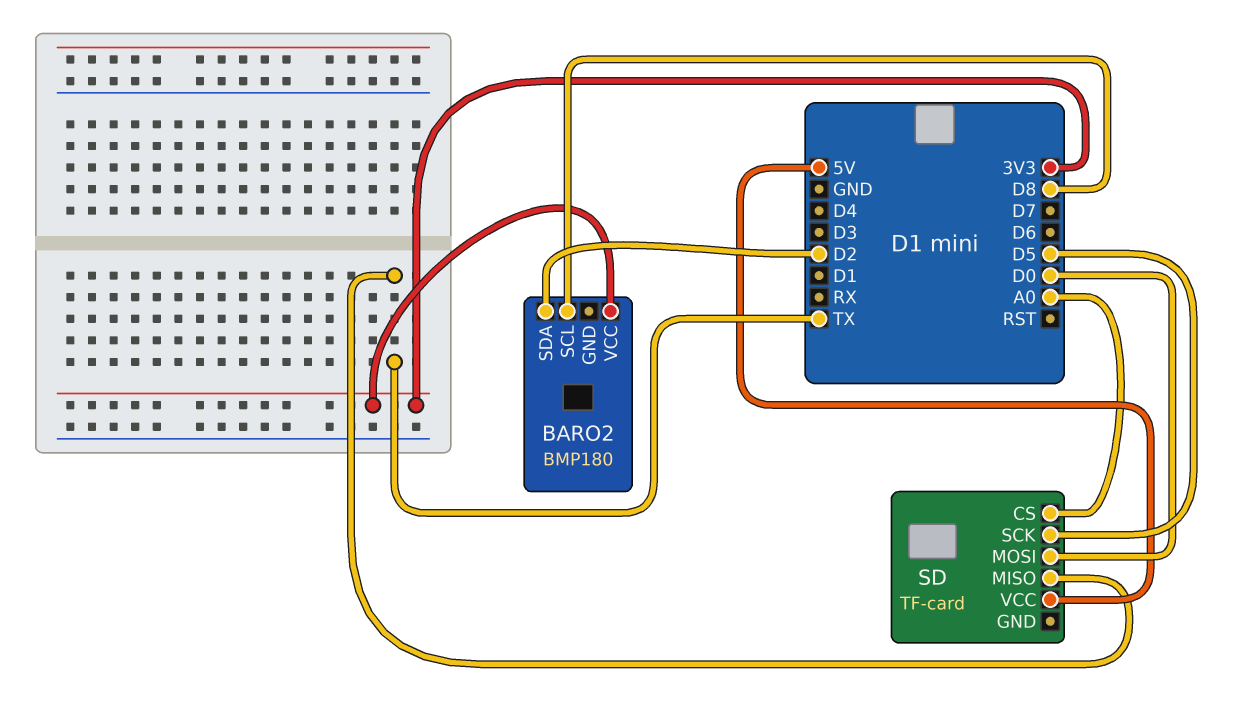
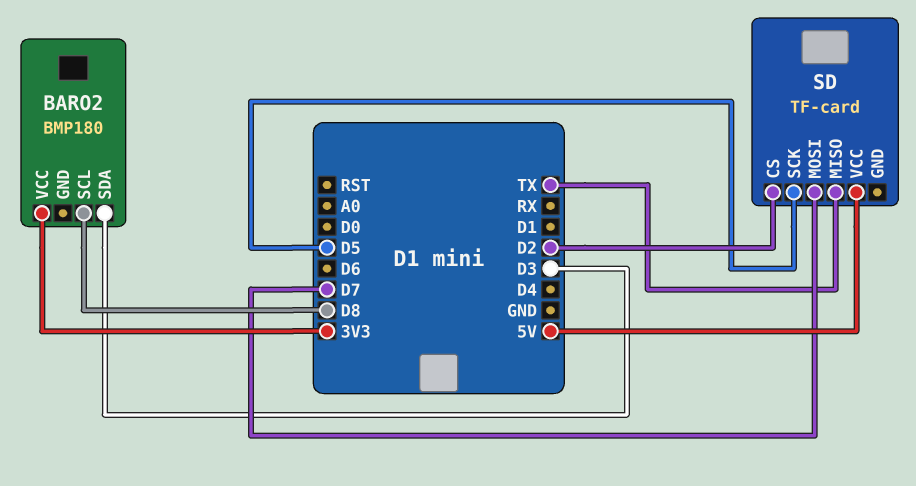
BARO2 pin SDA: D2 -> D3
SD pin CS: A0 -> D2
SD pin MOSI: D0 -> D7

